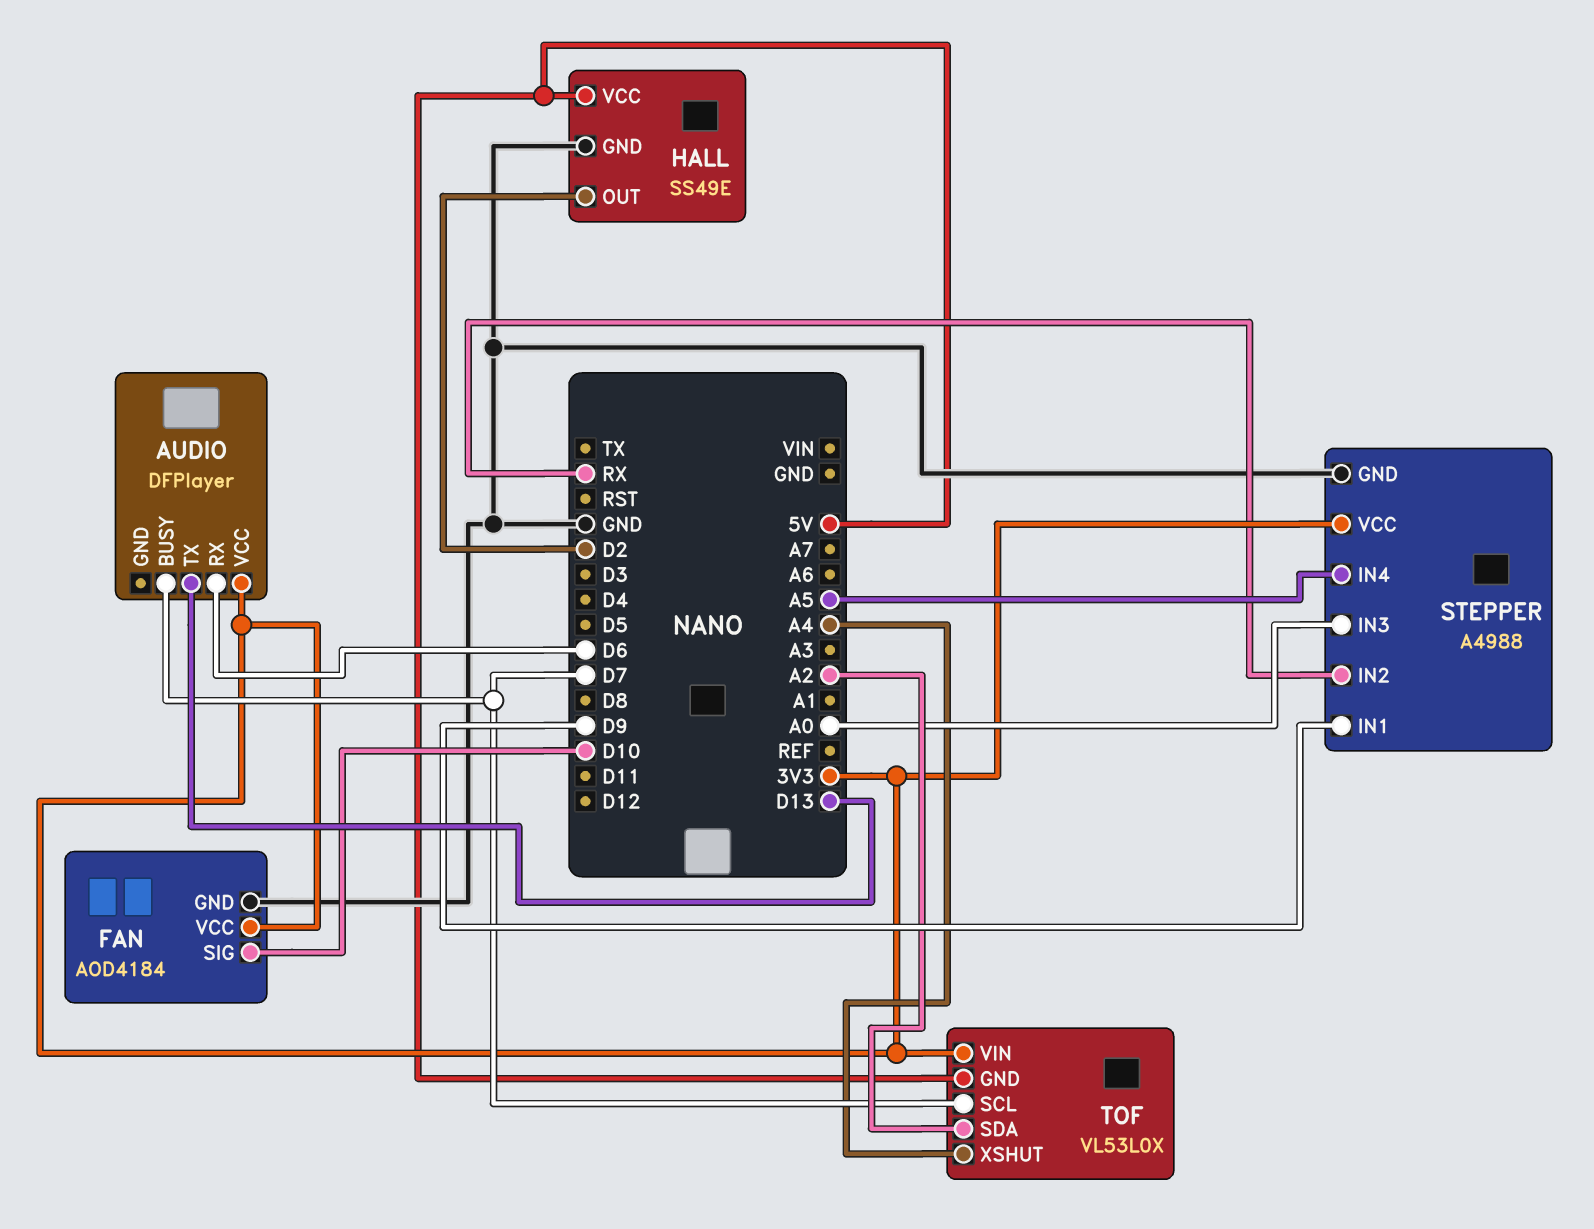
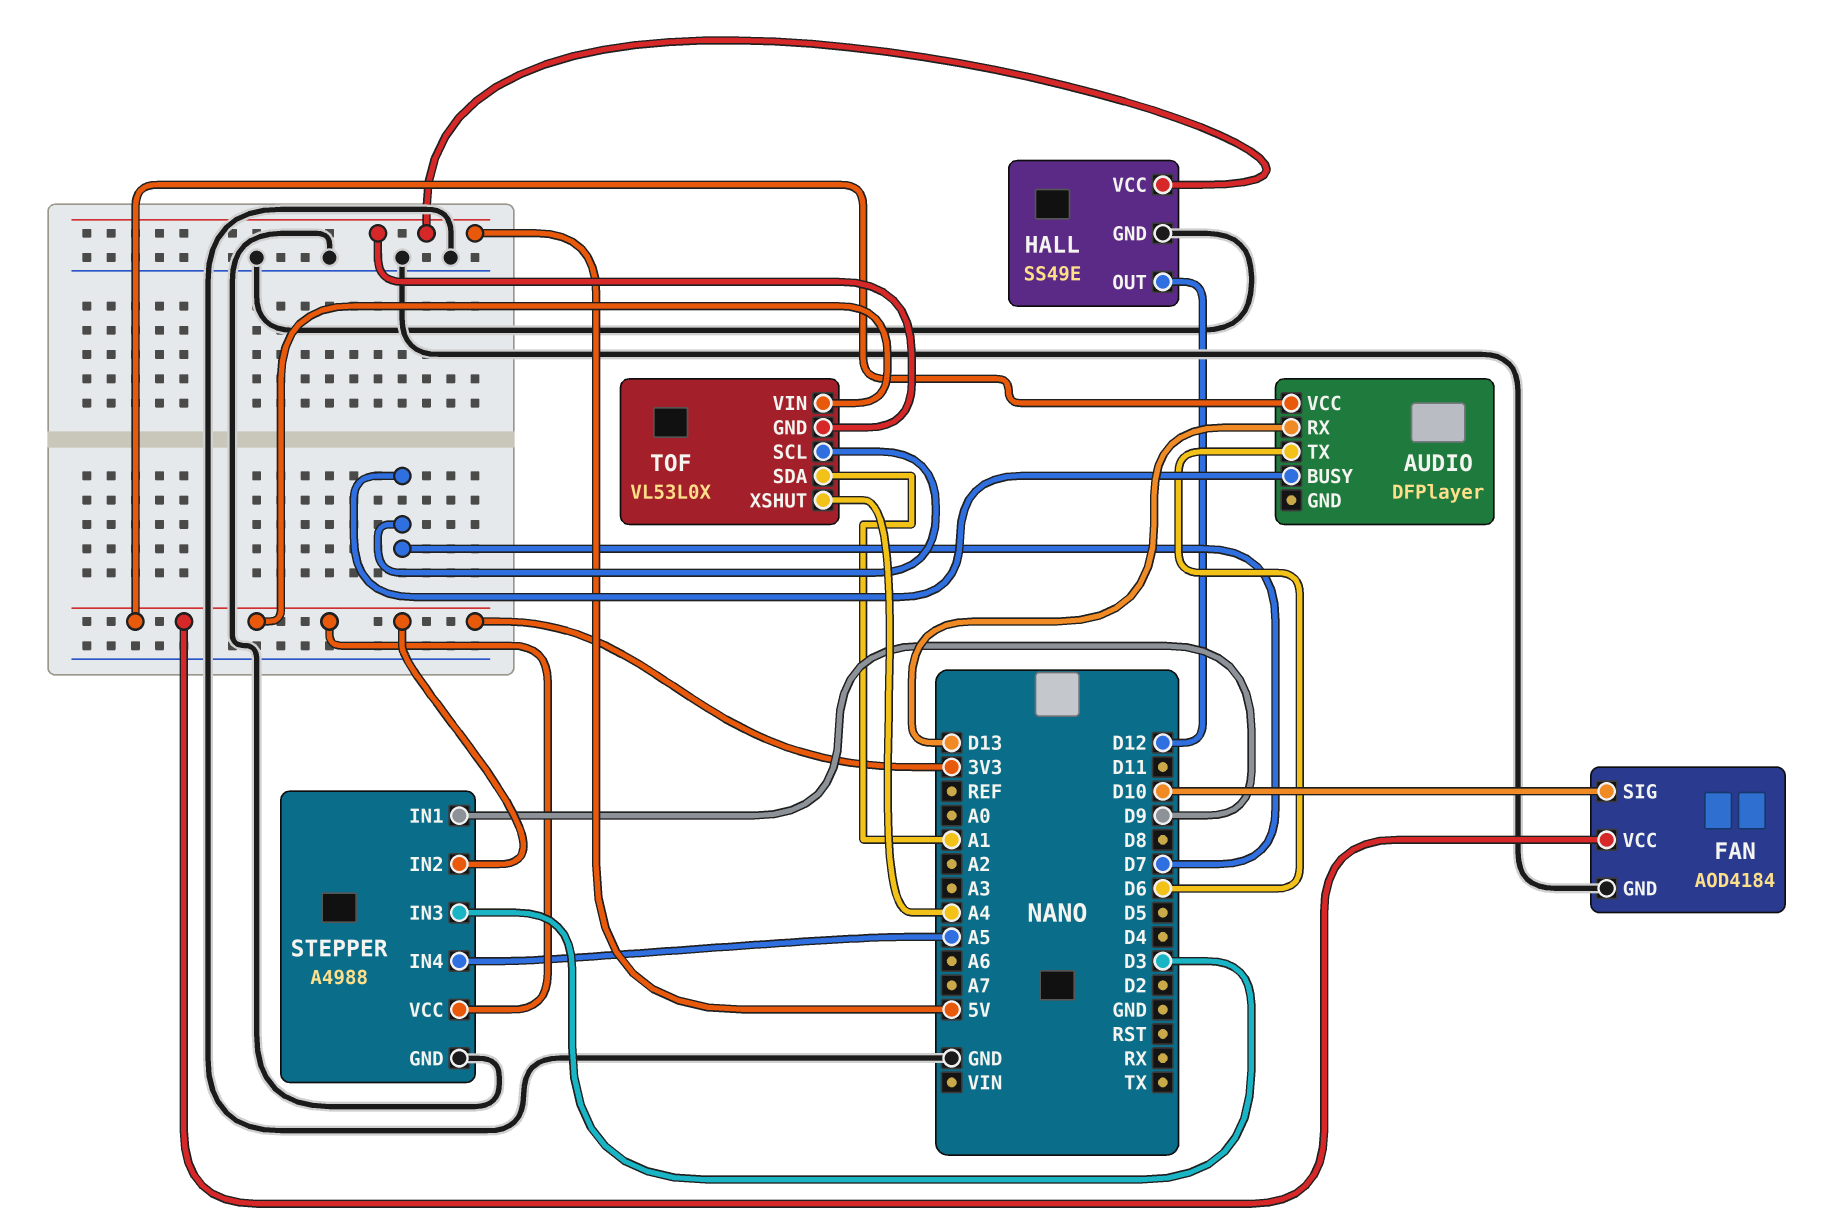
AUDIO pin RX: D6 -> D13
AUDIO pin TX: D13 -> D6
HALL pin OUT: D2 -> D12
STEPPER pin IN2: RX -> 3V3
STEPPER pin IN3: A0 -> D3
TOF pin SDA: A2 -> A1

